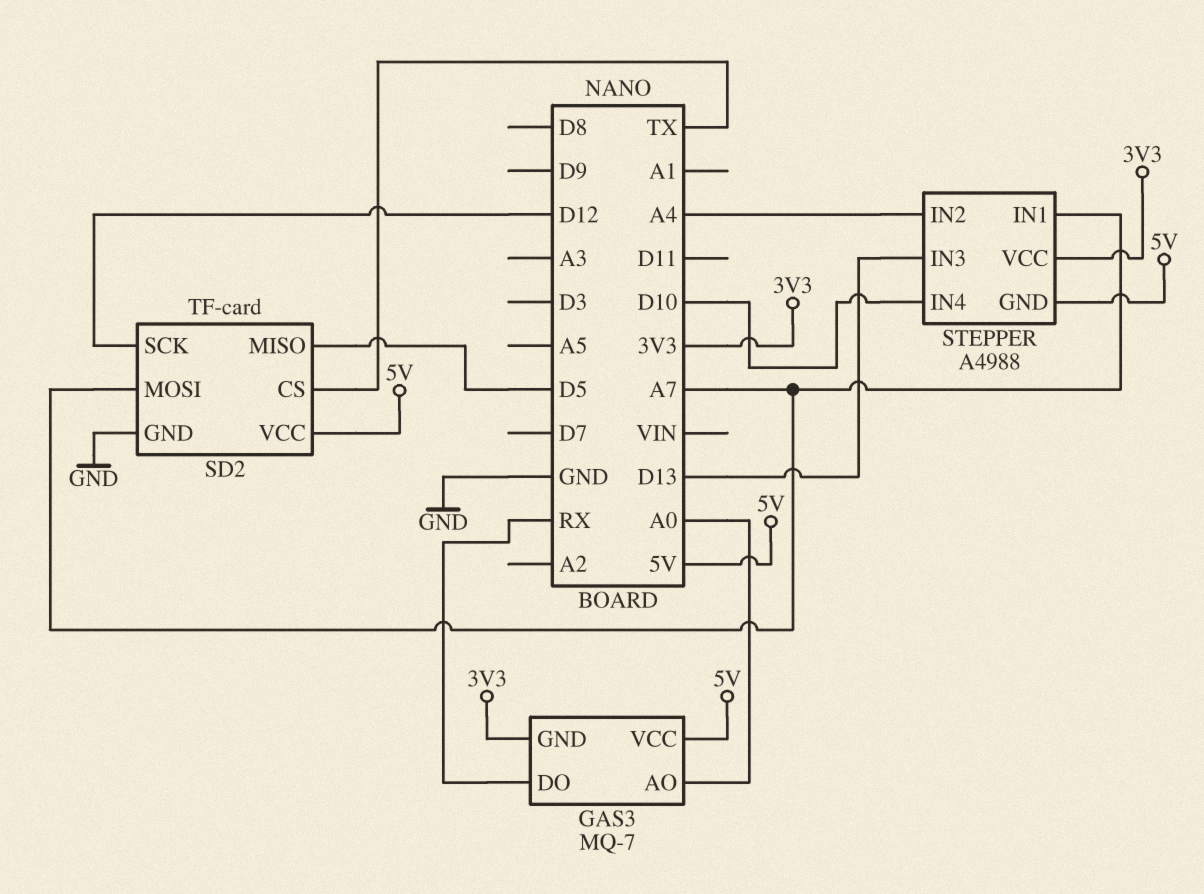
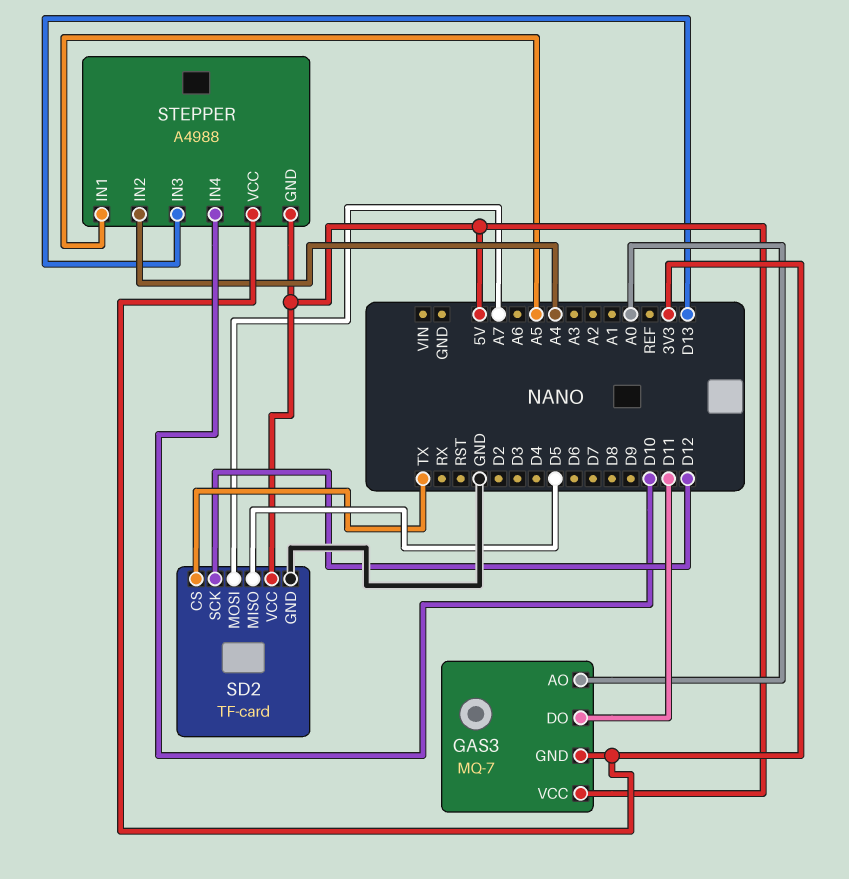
GAS3 pin DO: RX -> D11
STEPPER pin IN1: A7 -> A5

